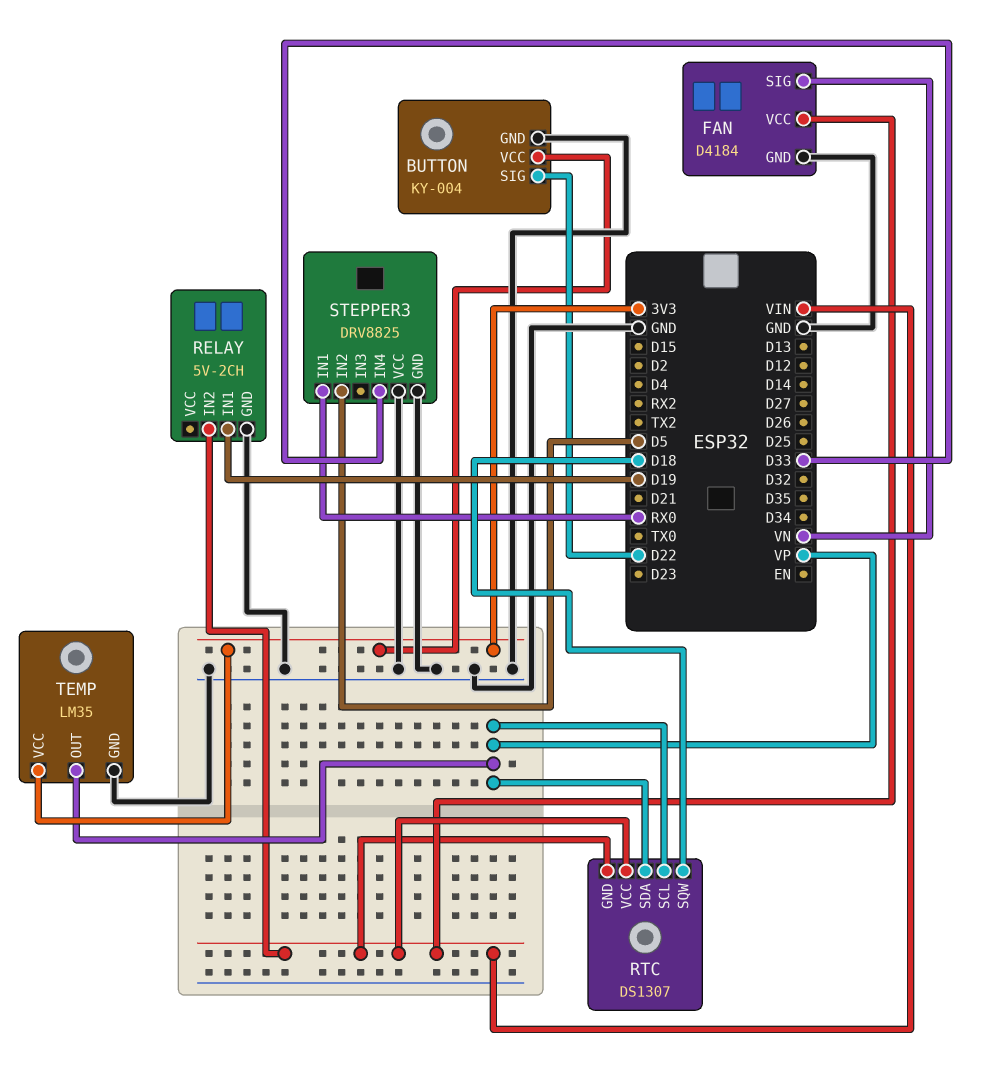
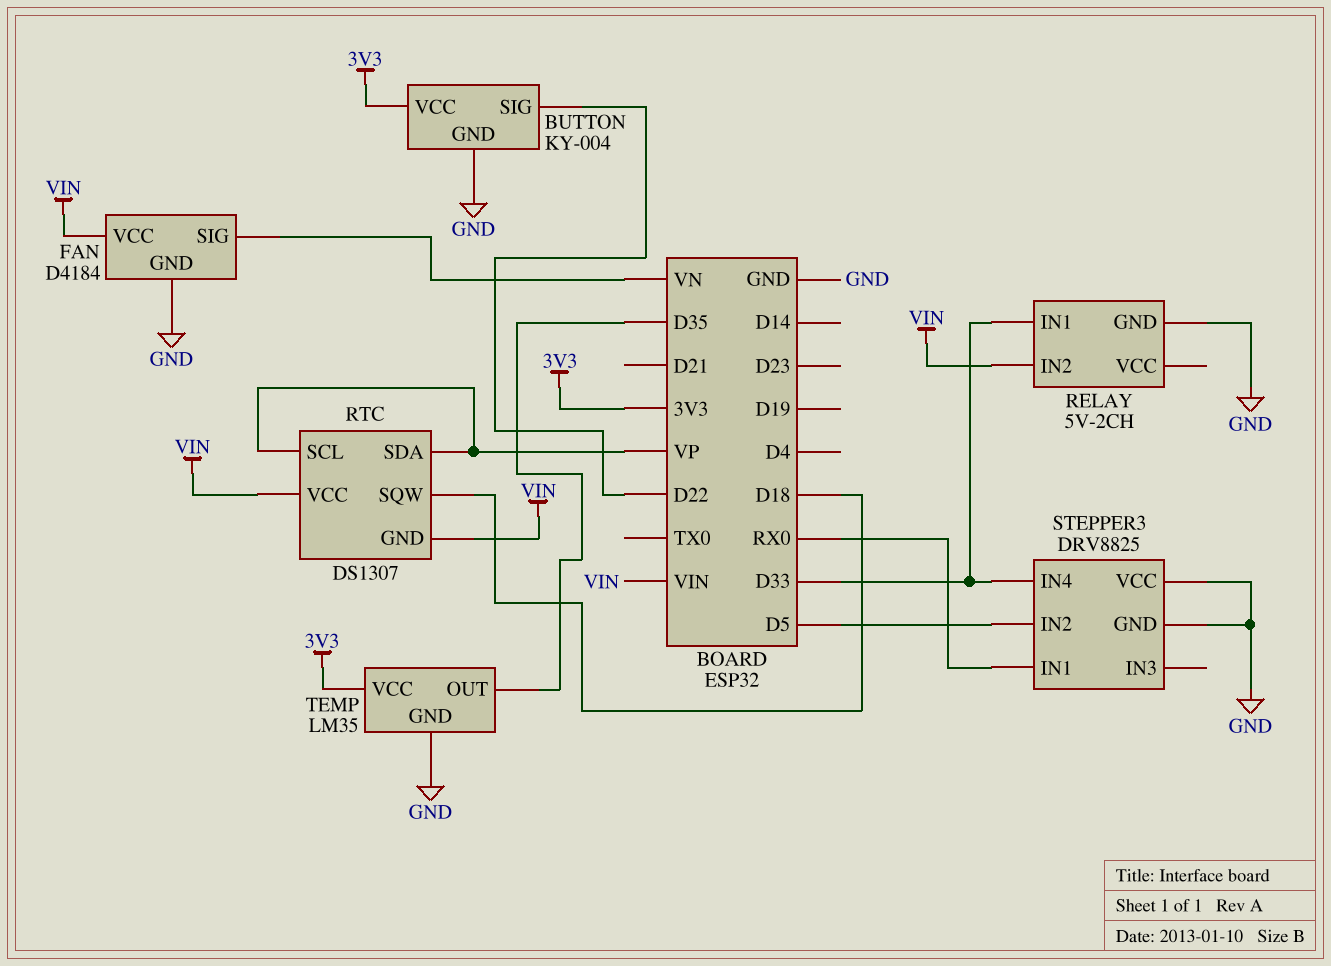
RELAY pin IN1: D19 -> D33
TEMP pin OUT: VP -> D35

